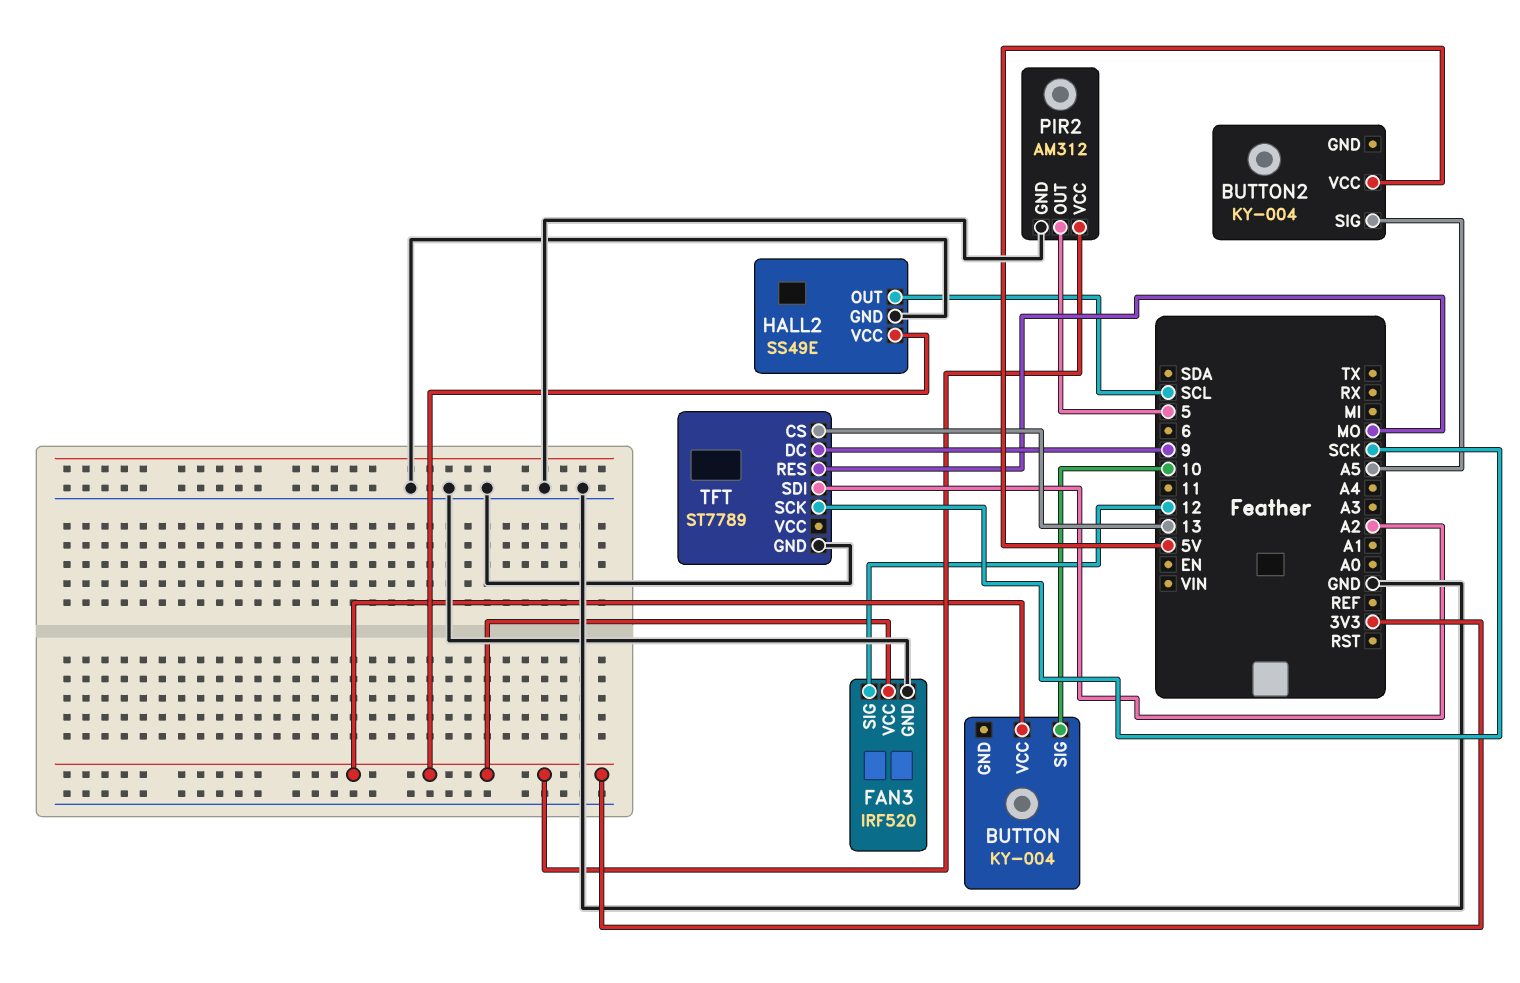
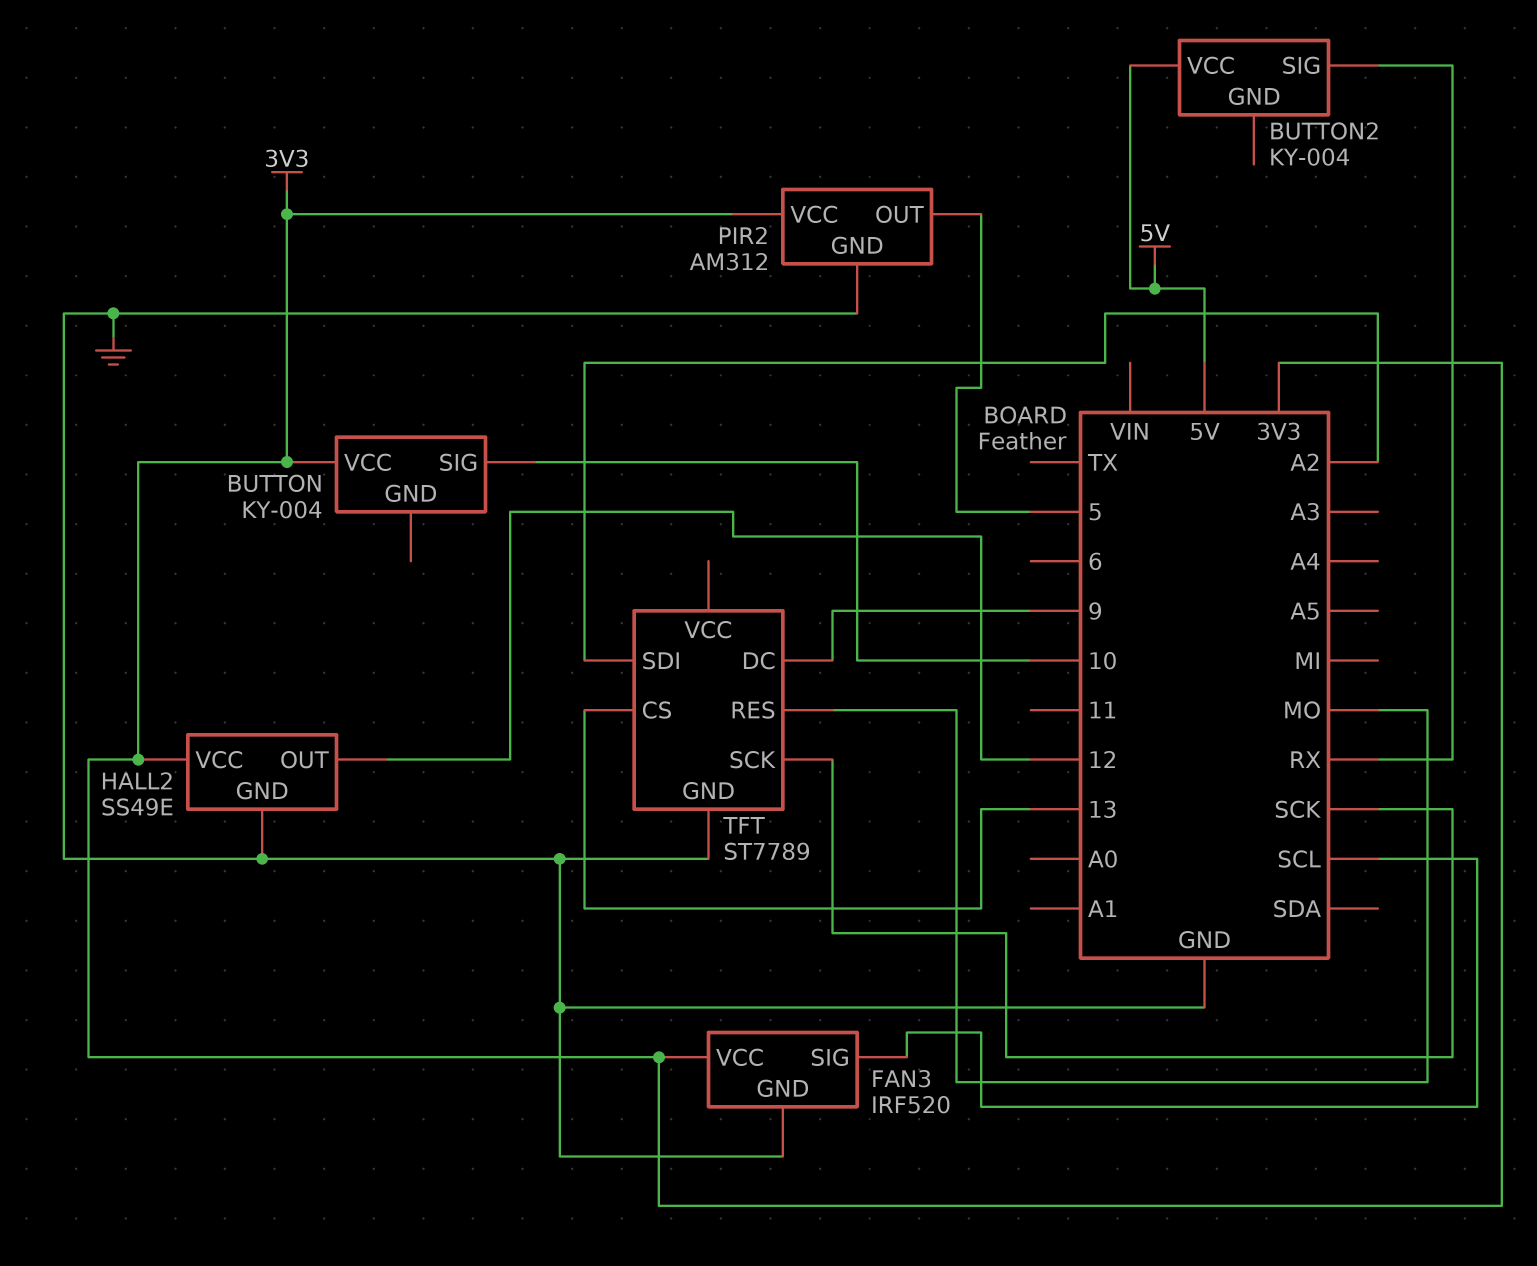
BUTTON2 pin SIG: A5 -> RX
FAN3 pin SIG: 12 -> SCL
HALL2 pin OUT: SCL -> 12

